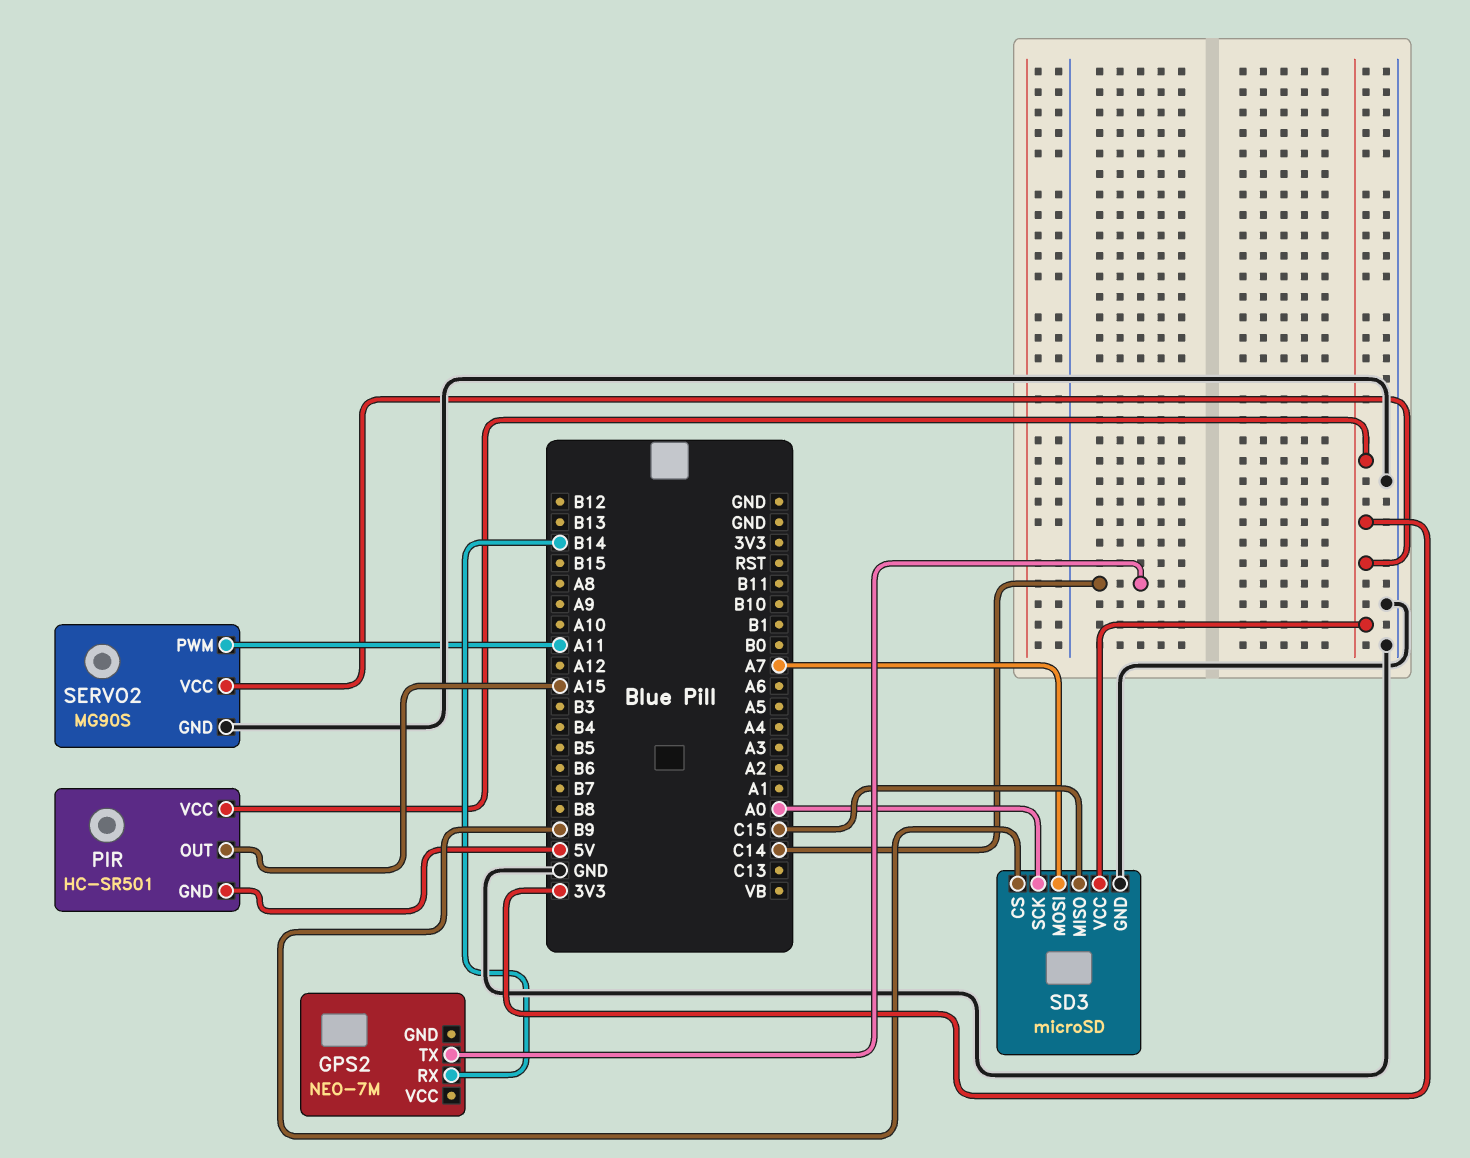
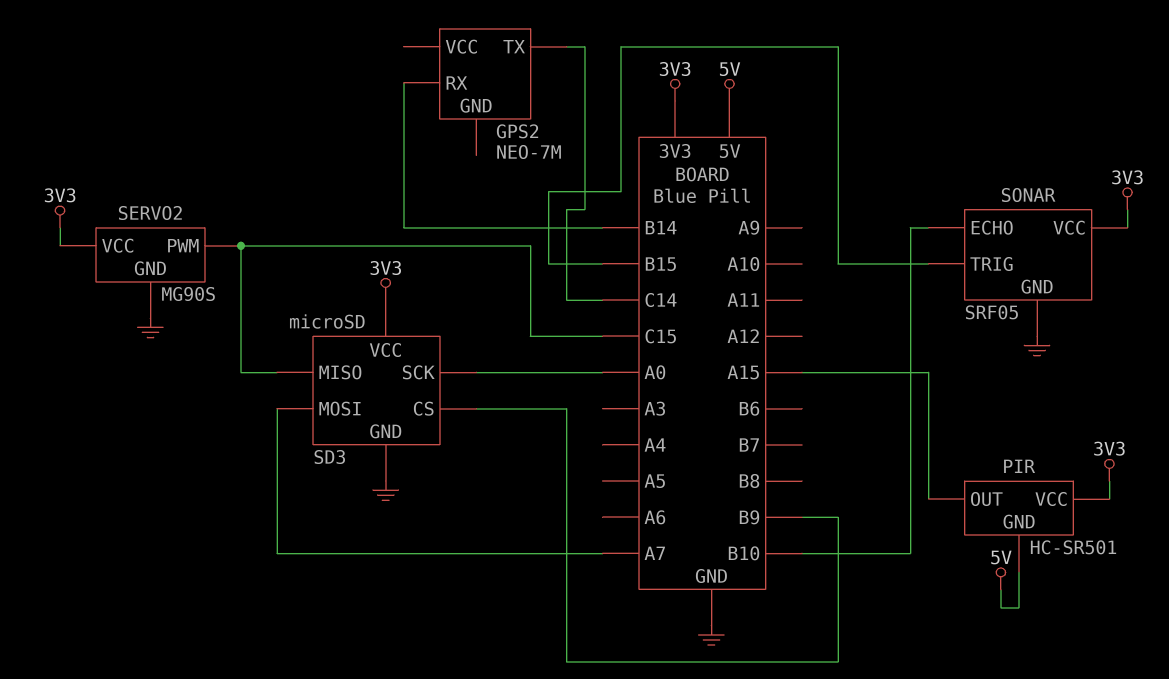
SERVO2 pin PWM: A11 -> C15
SONAR: none -> SRF05
SONAR pin ECHO: none -> B10
SONAR pin GND: none -> GND
SONAR pin TRIG: none -> B15
SONAR pin VCC: none -> 3V3

